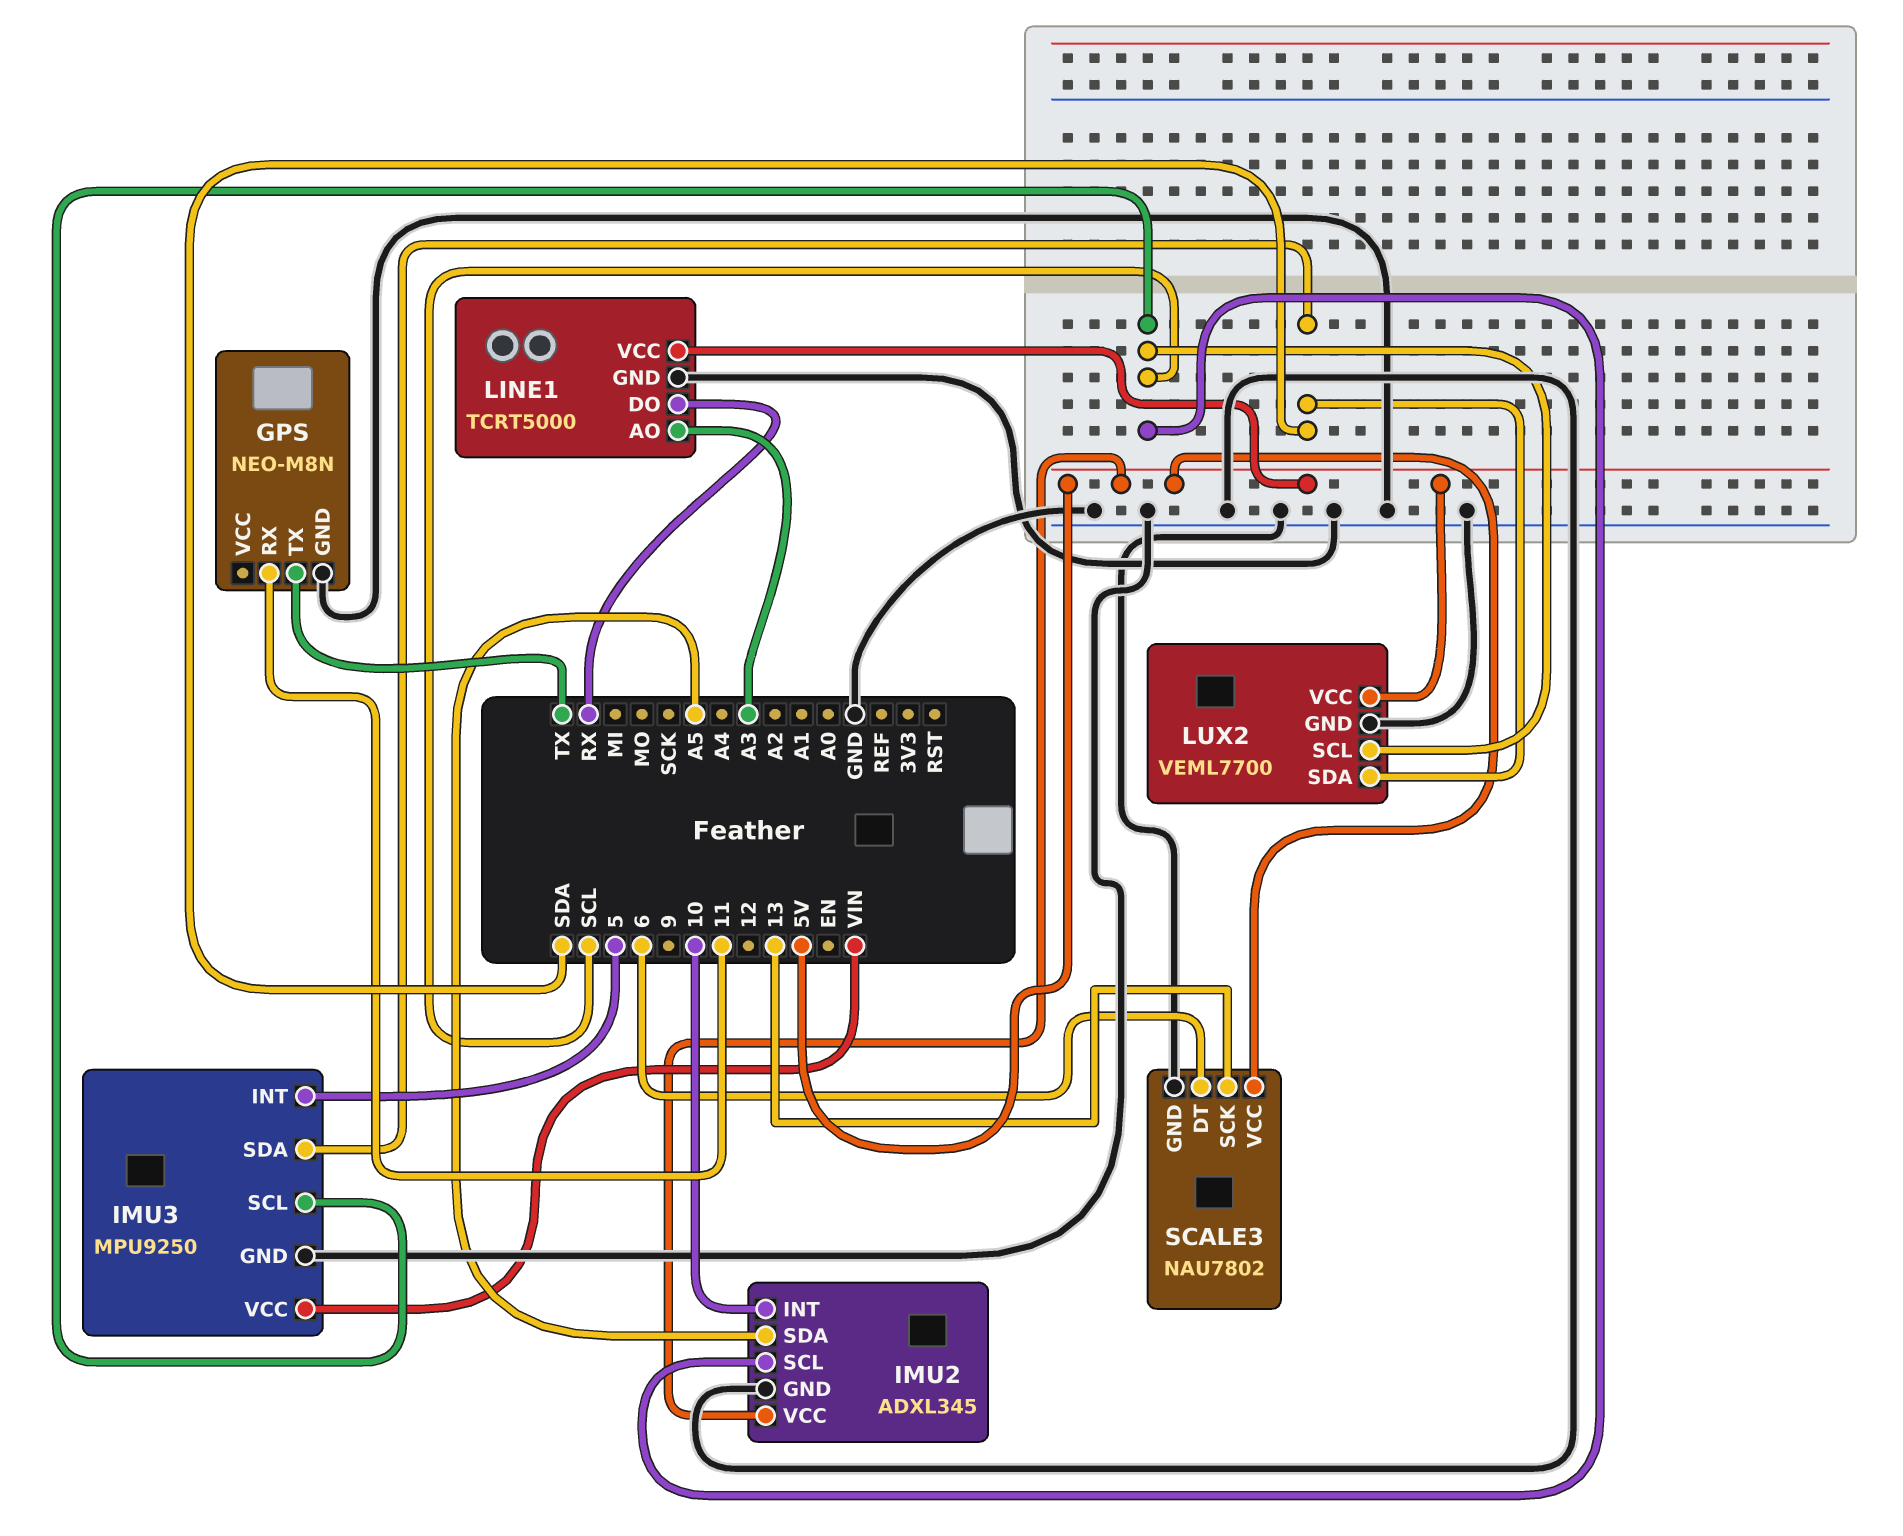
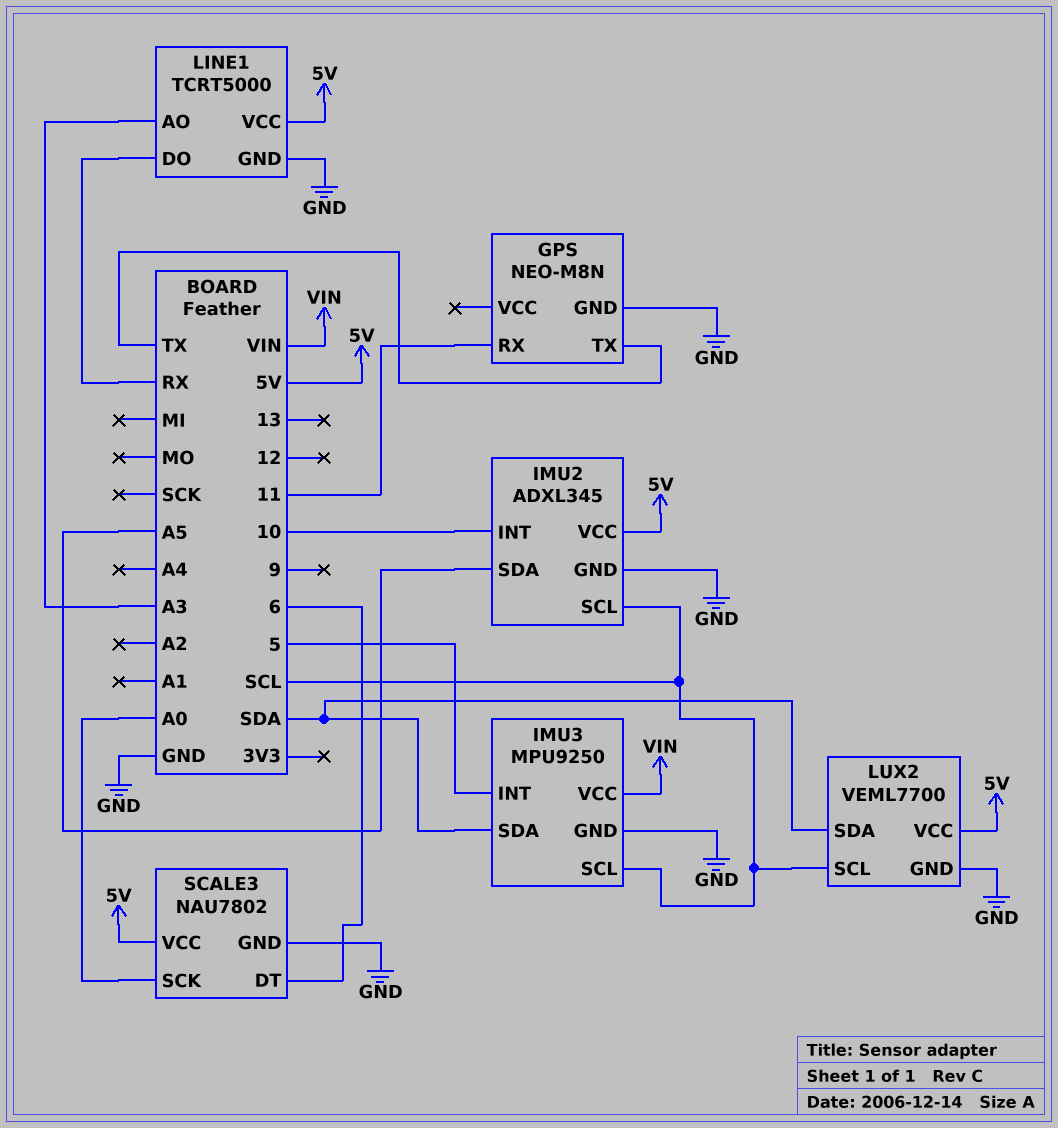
SCALE3 pin SCK: 13 -> A0

